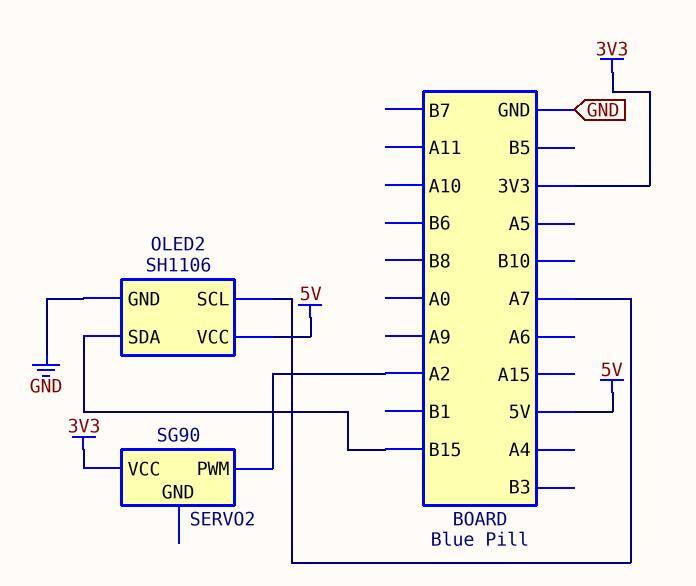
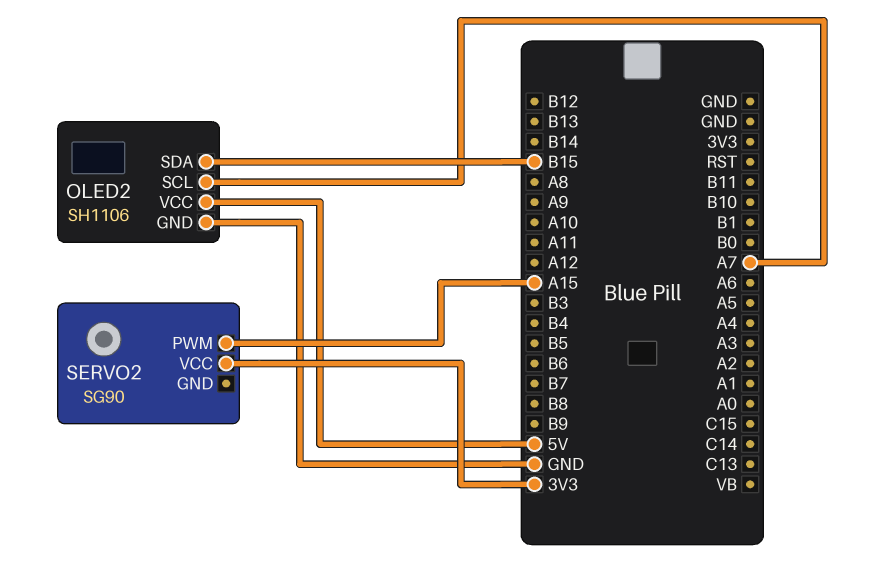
SERVO2 pin PWM: A2 -> A15

